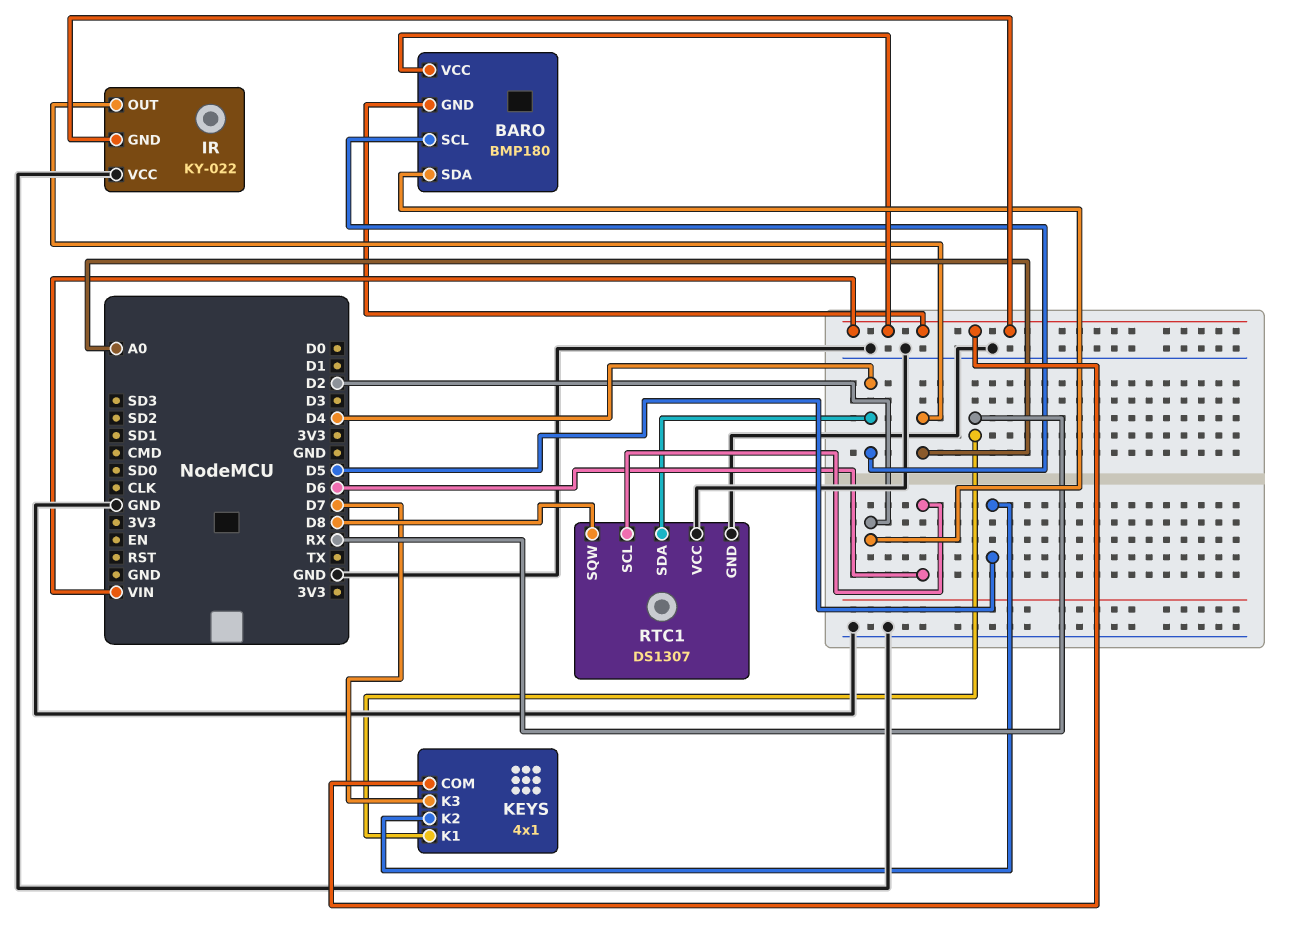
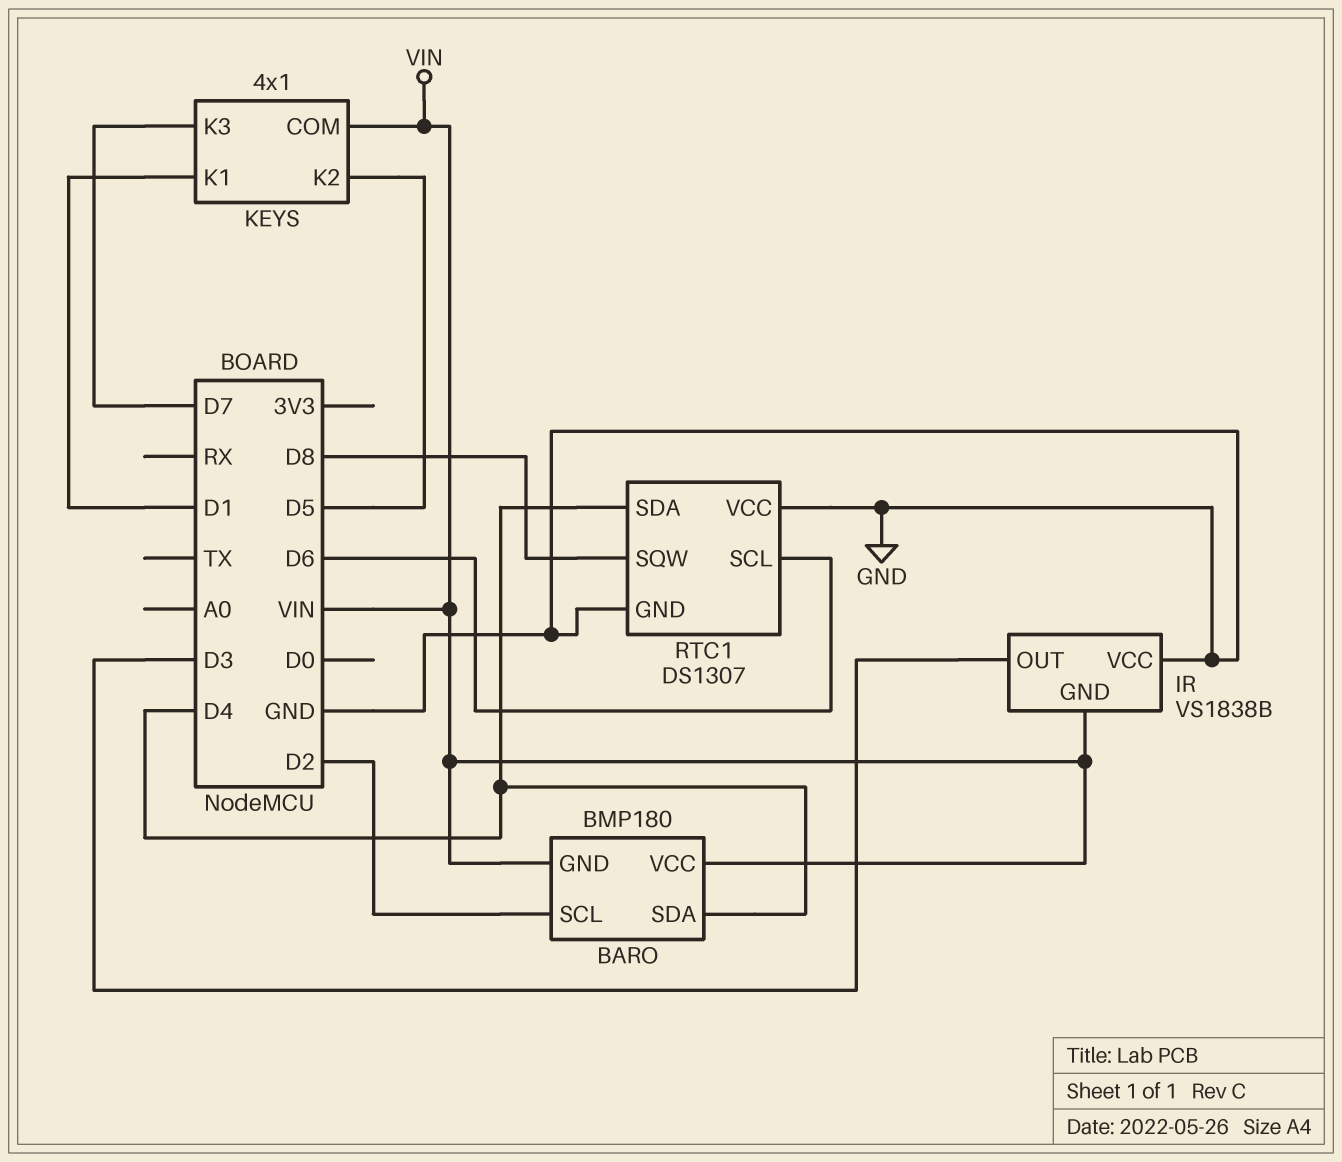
BARO pin SCL: D4 -> D2
BARO pin SDA: D2 -> D4
IR: KY-022 -> VS1838B
IR pin OUT: A0 -> D3
KEYS pin K1: RX -> D1

